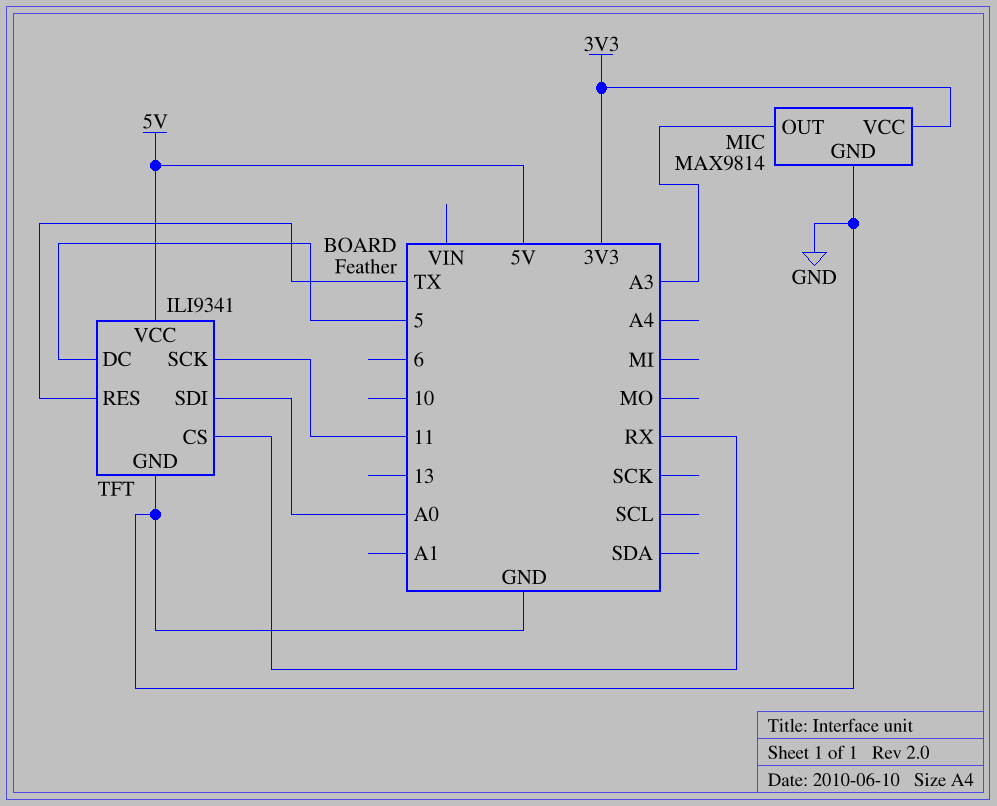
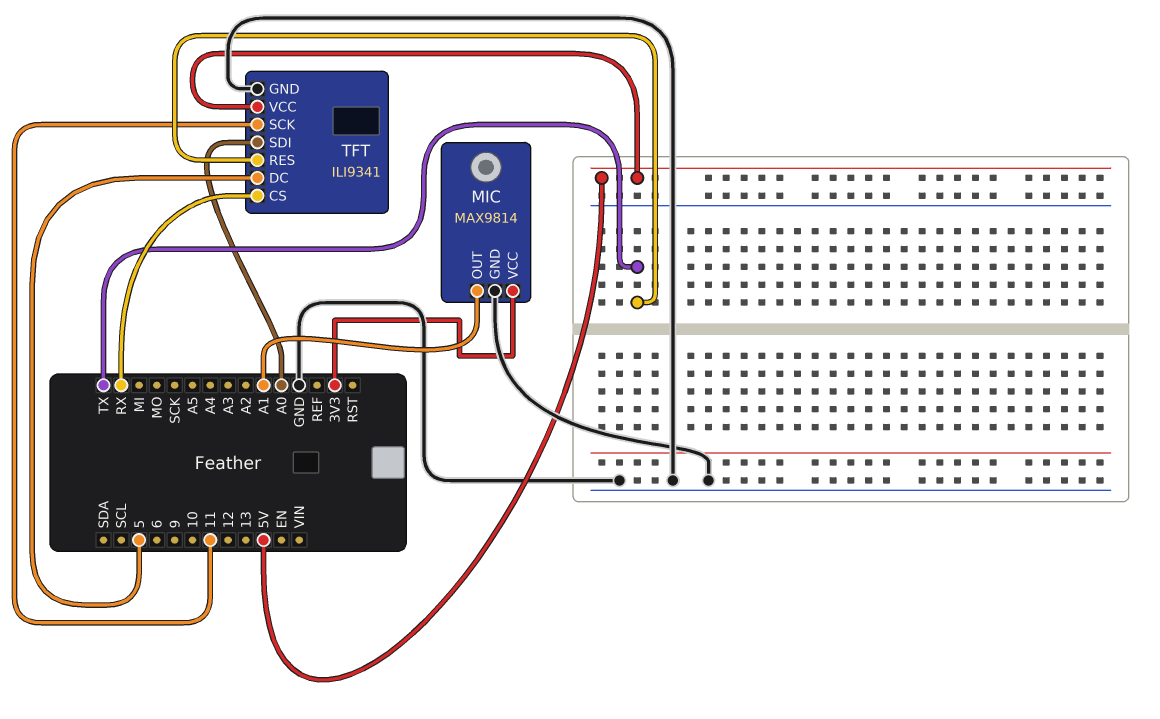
MIC pin OUT: A3 -> A1

